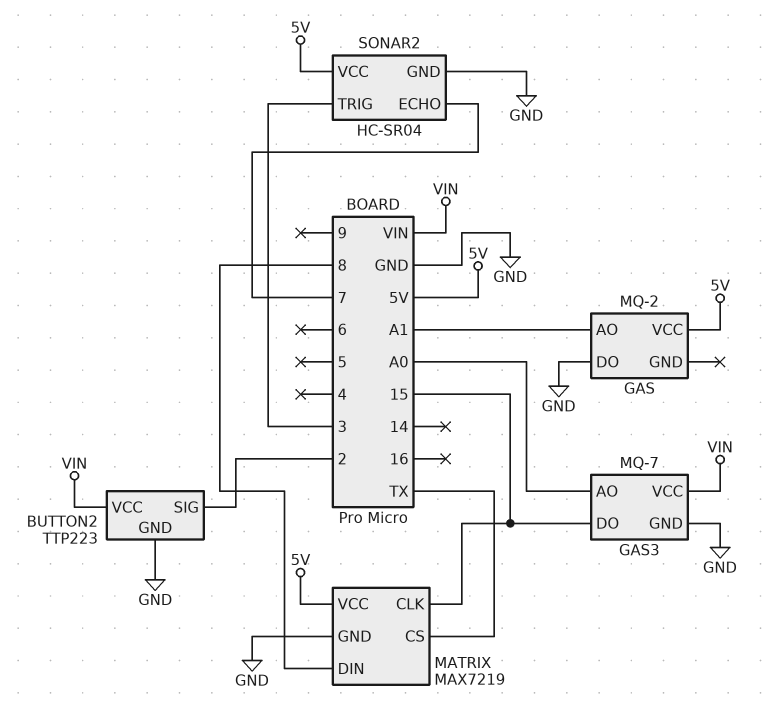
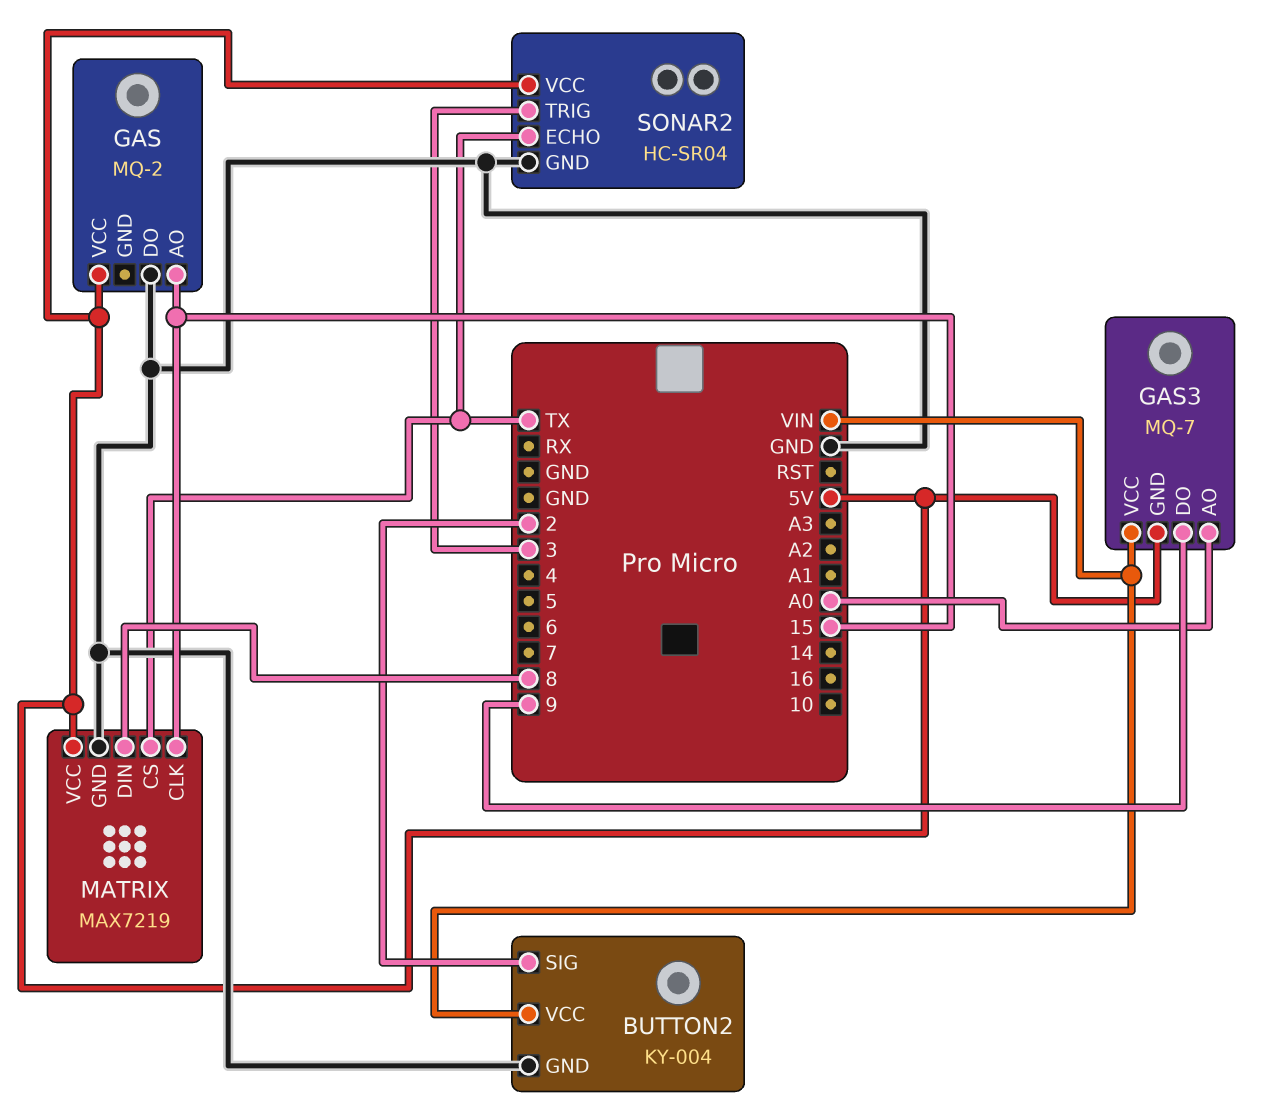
BUTTON2: TTP223 -> KY-004
GAS pin AO: A1 -> 15
GAS3 pin DO: 15 -> 9
GAS3 pin GND: GND -> 5V
SONAR2 pin ECHO: 7 -> TX

